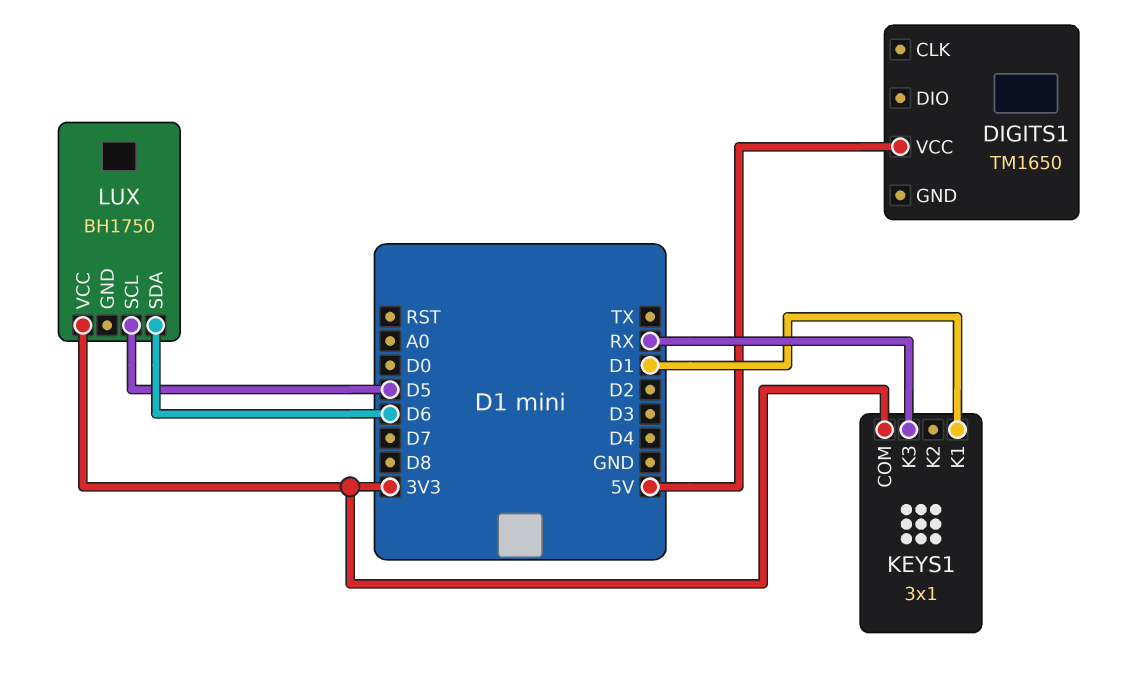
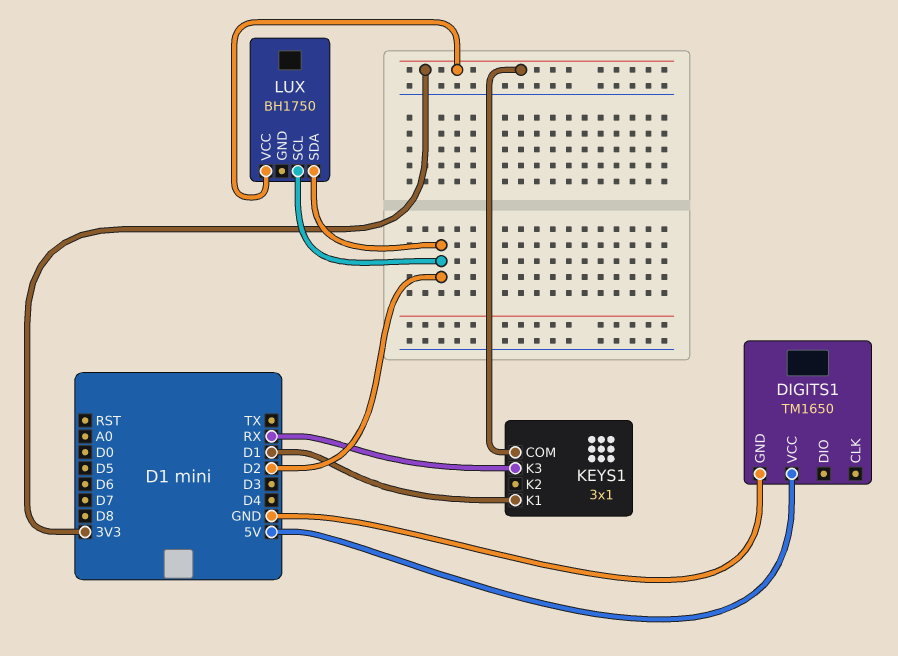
DIGITS1 pin GND: none -> GND
LUX pin SCL: D5 -> D2
LUX pin SDA: D6 -> D2

